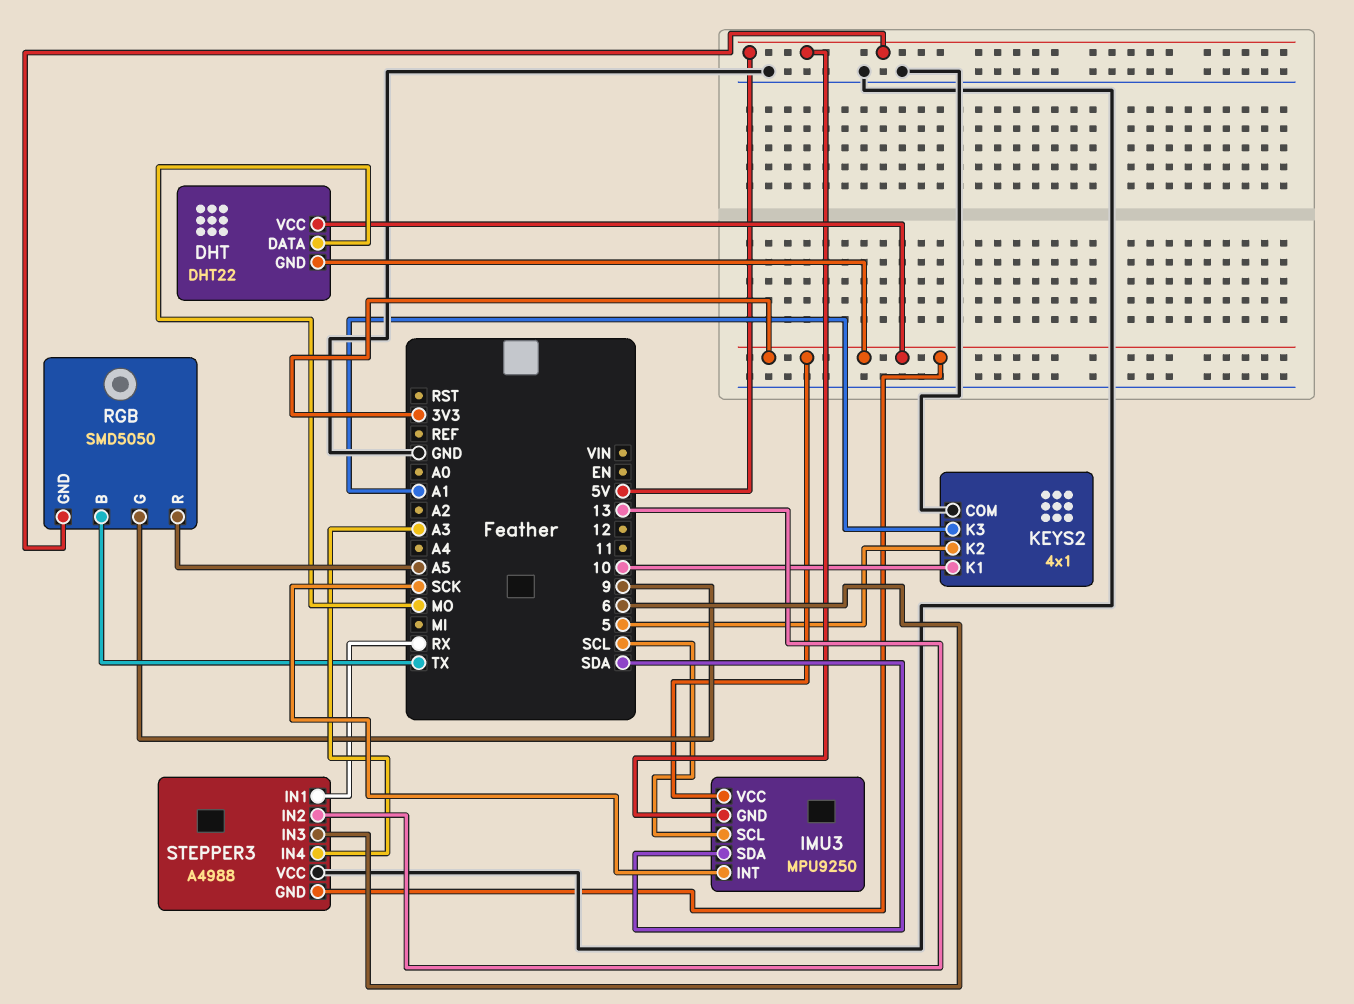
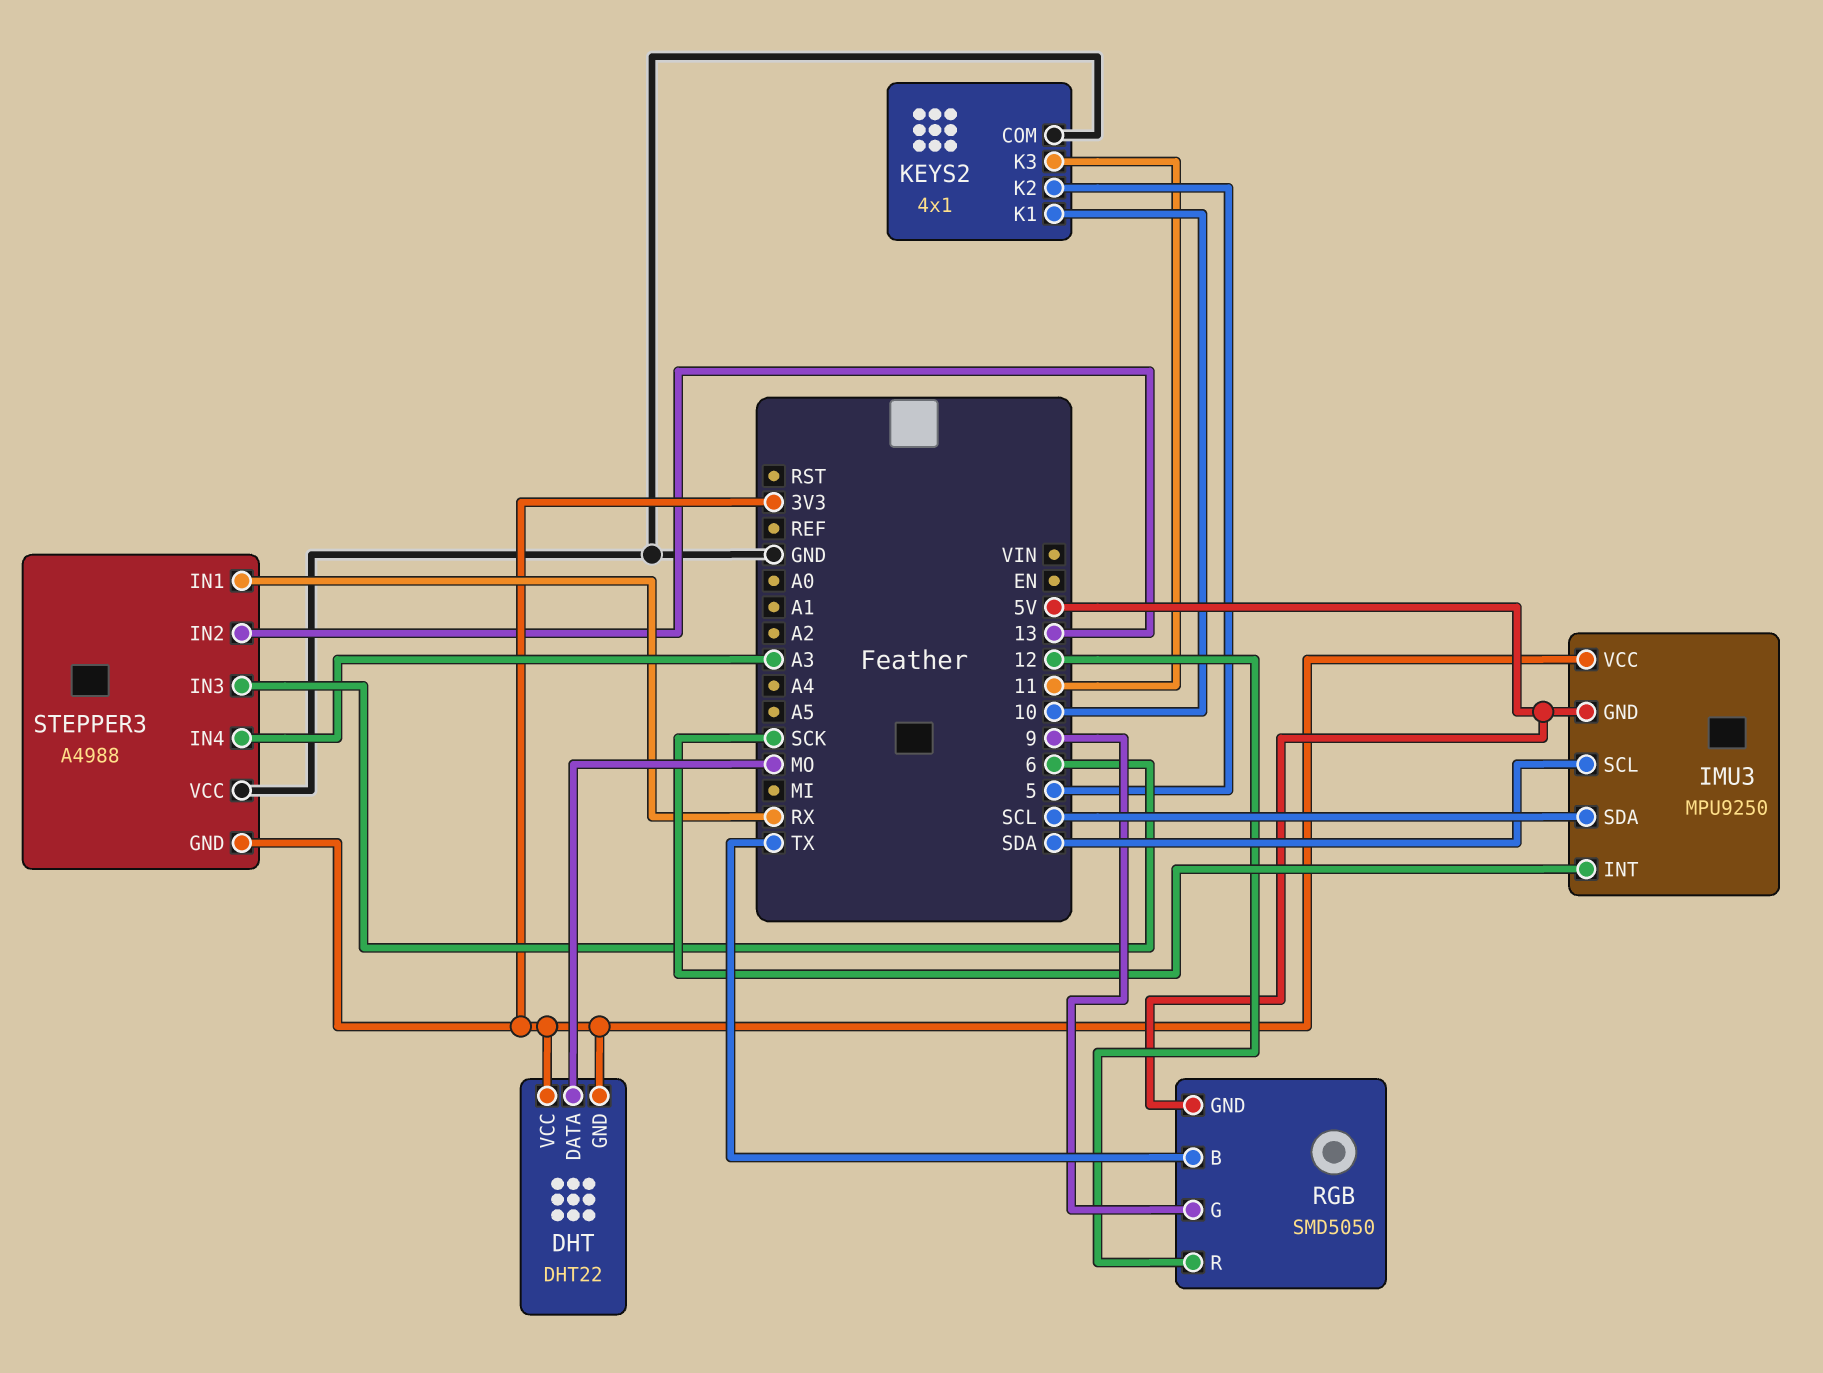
IMU3 pin SCL: SCL -> SDA
IMU3 pin SDA: SDA -> SCL
KEYS2 pin K3: A1 -> 11
RGB pin R: A5 -> 12

